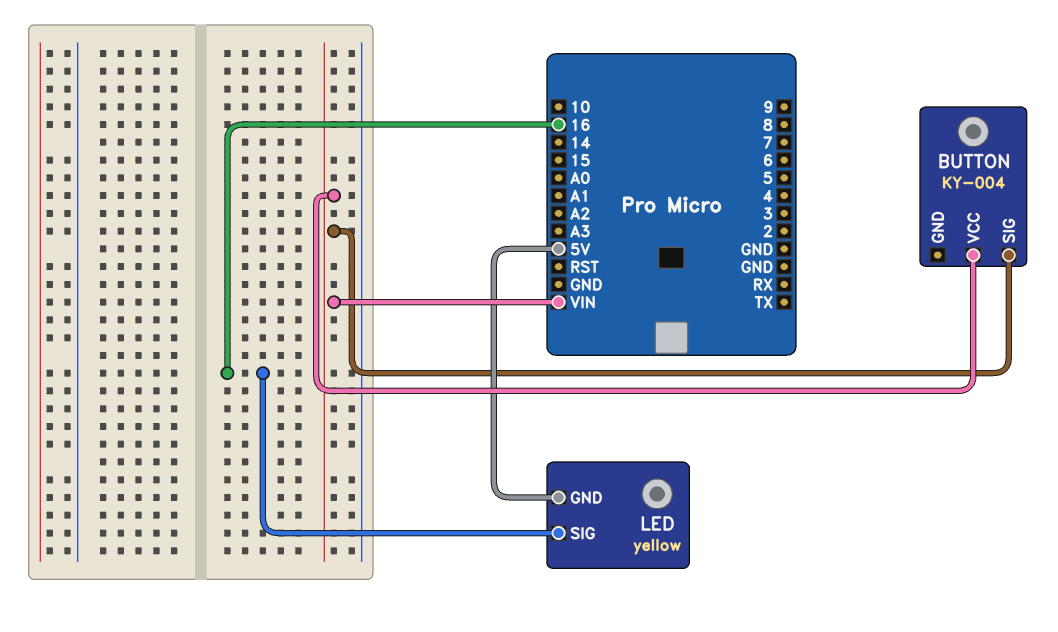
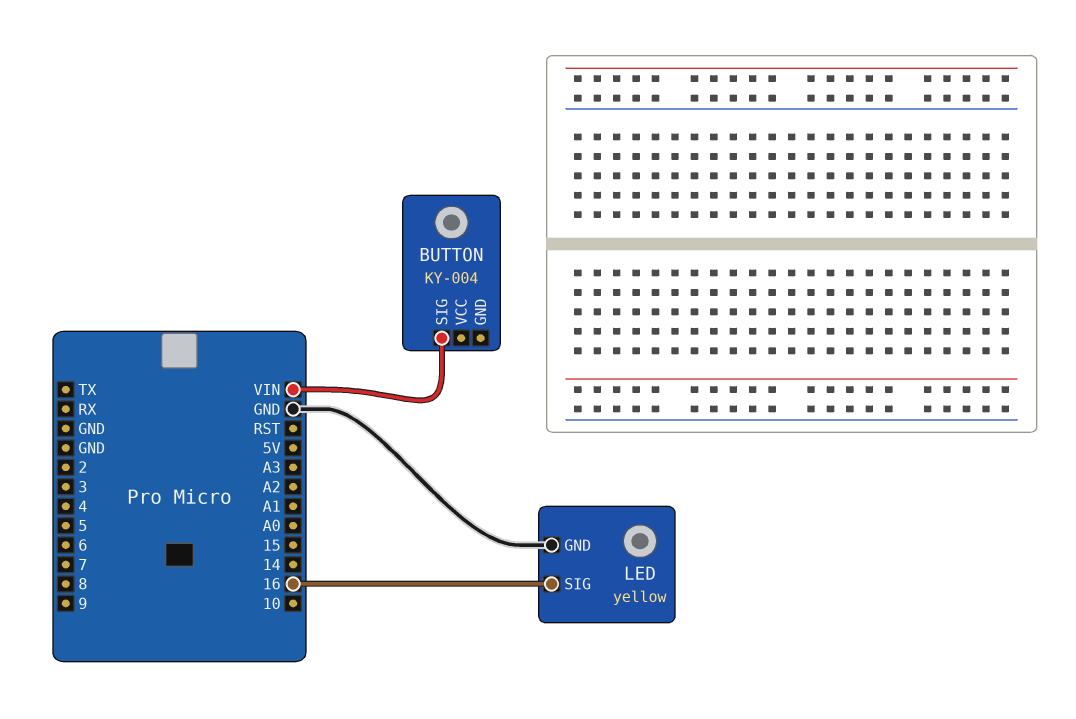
BUTTON pin VCC: VIN -> none
LED pin GND: 5V -> GND

